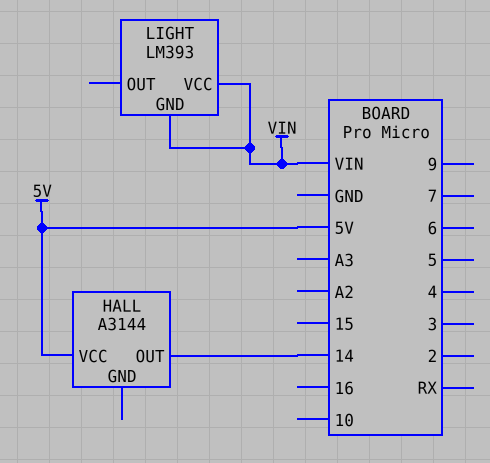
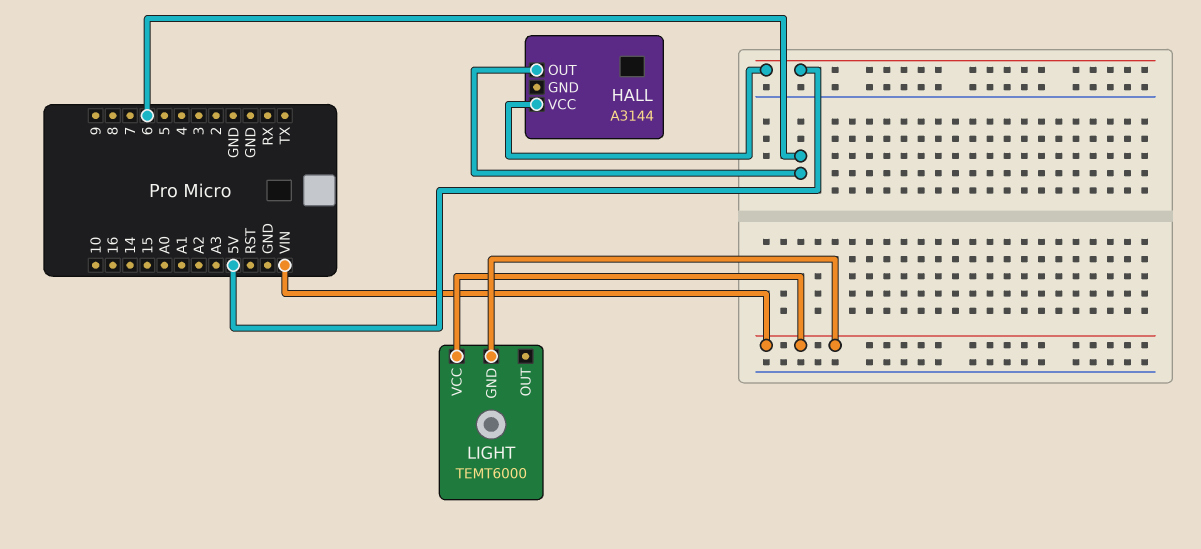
HALL pin OUT: 14 -> 6
LIGHT: LM393 -> TEMT6000

